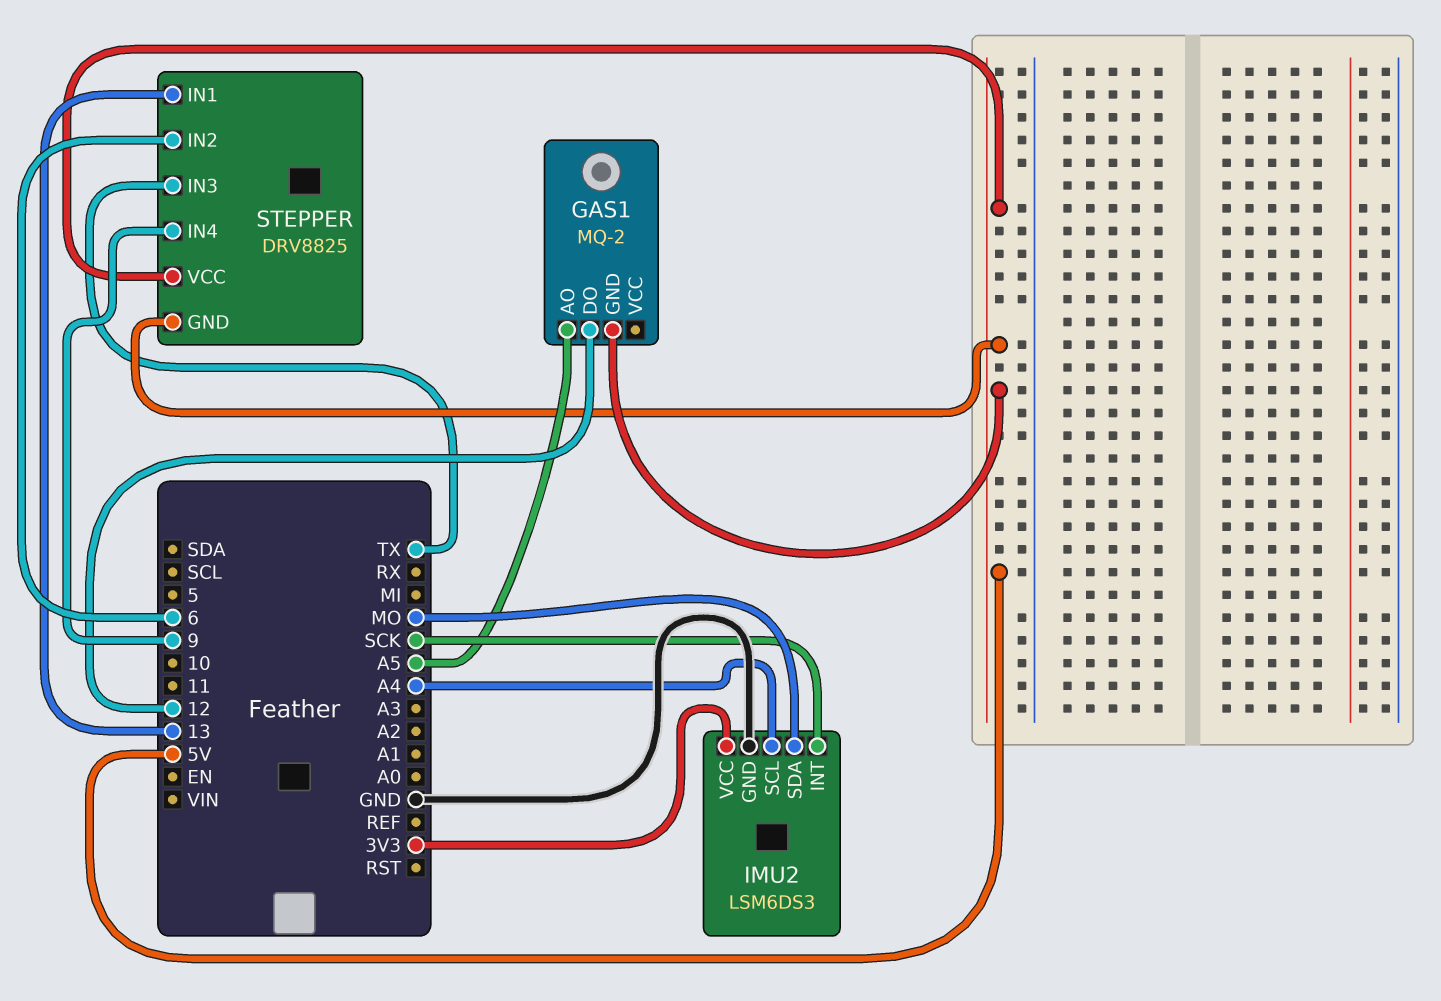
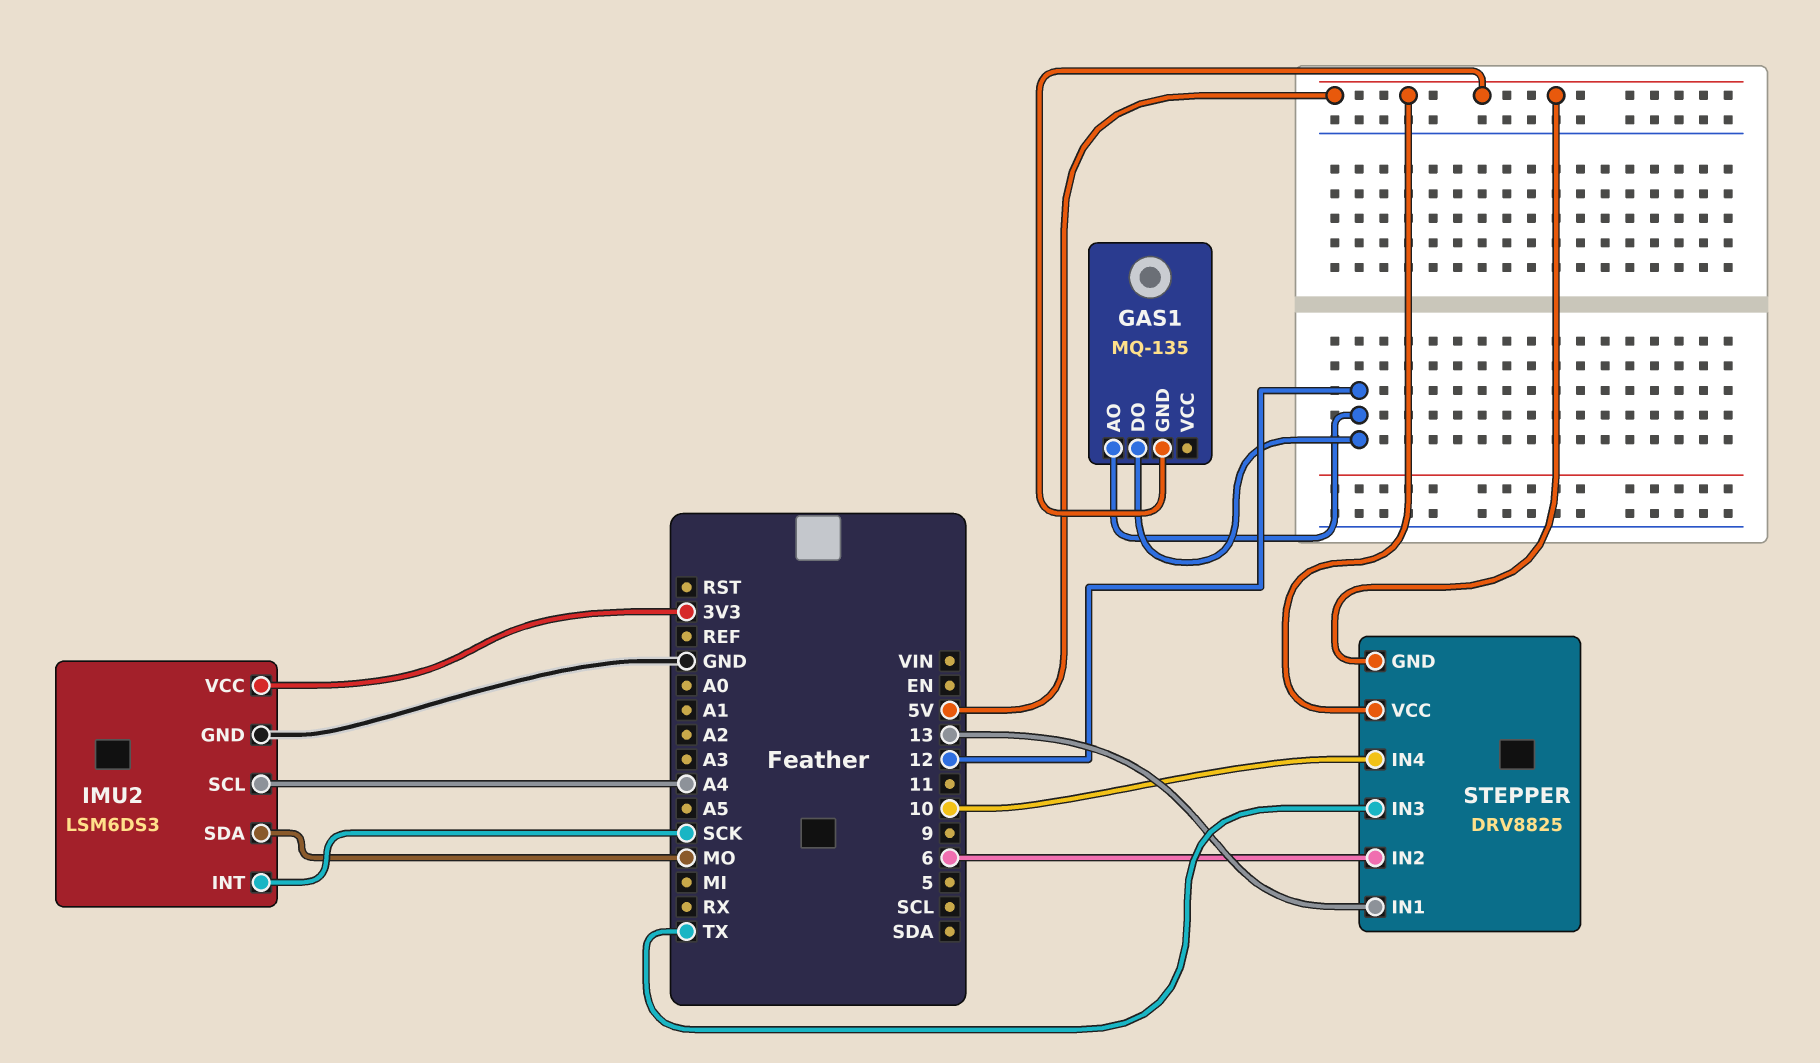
GAS1: MQ-2 -> MQ-135
GAS1 pin AO: A5 -> 12
STEPPER pin IN4: 9 -> 10

